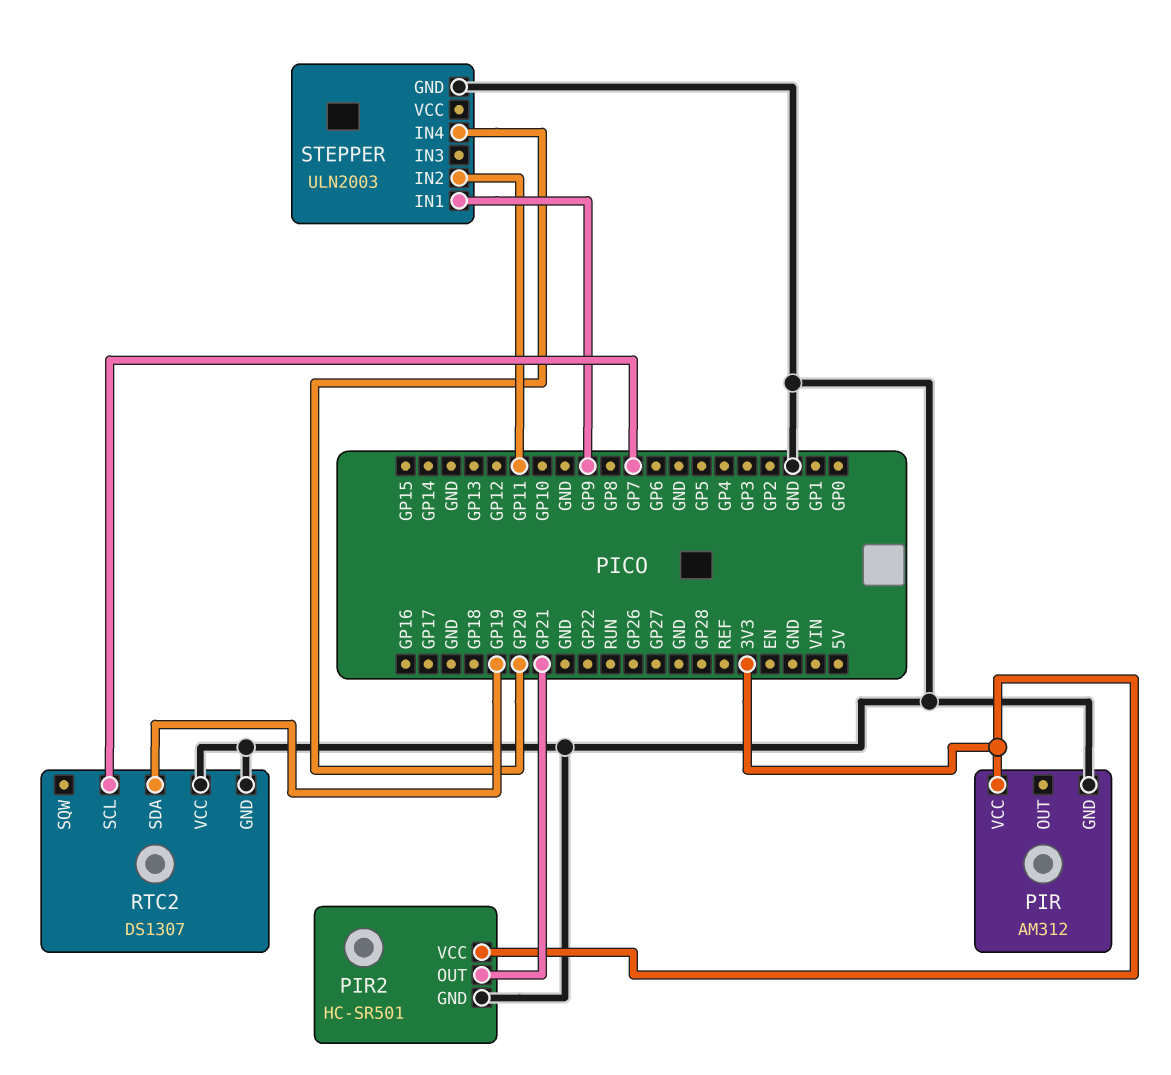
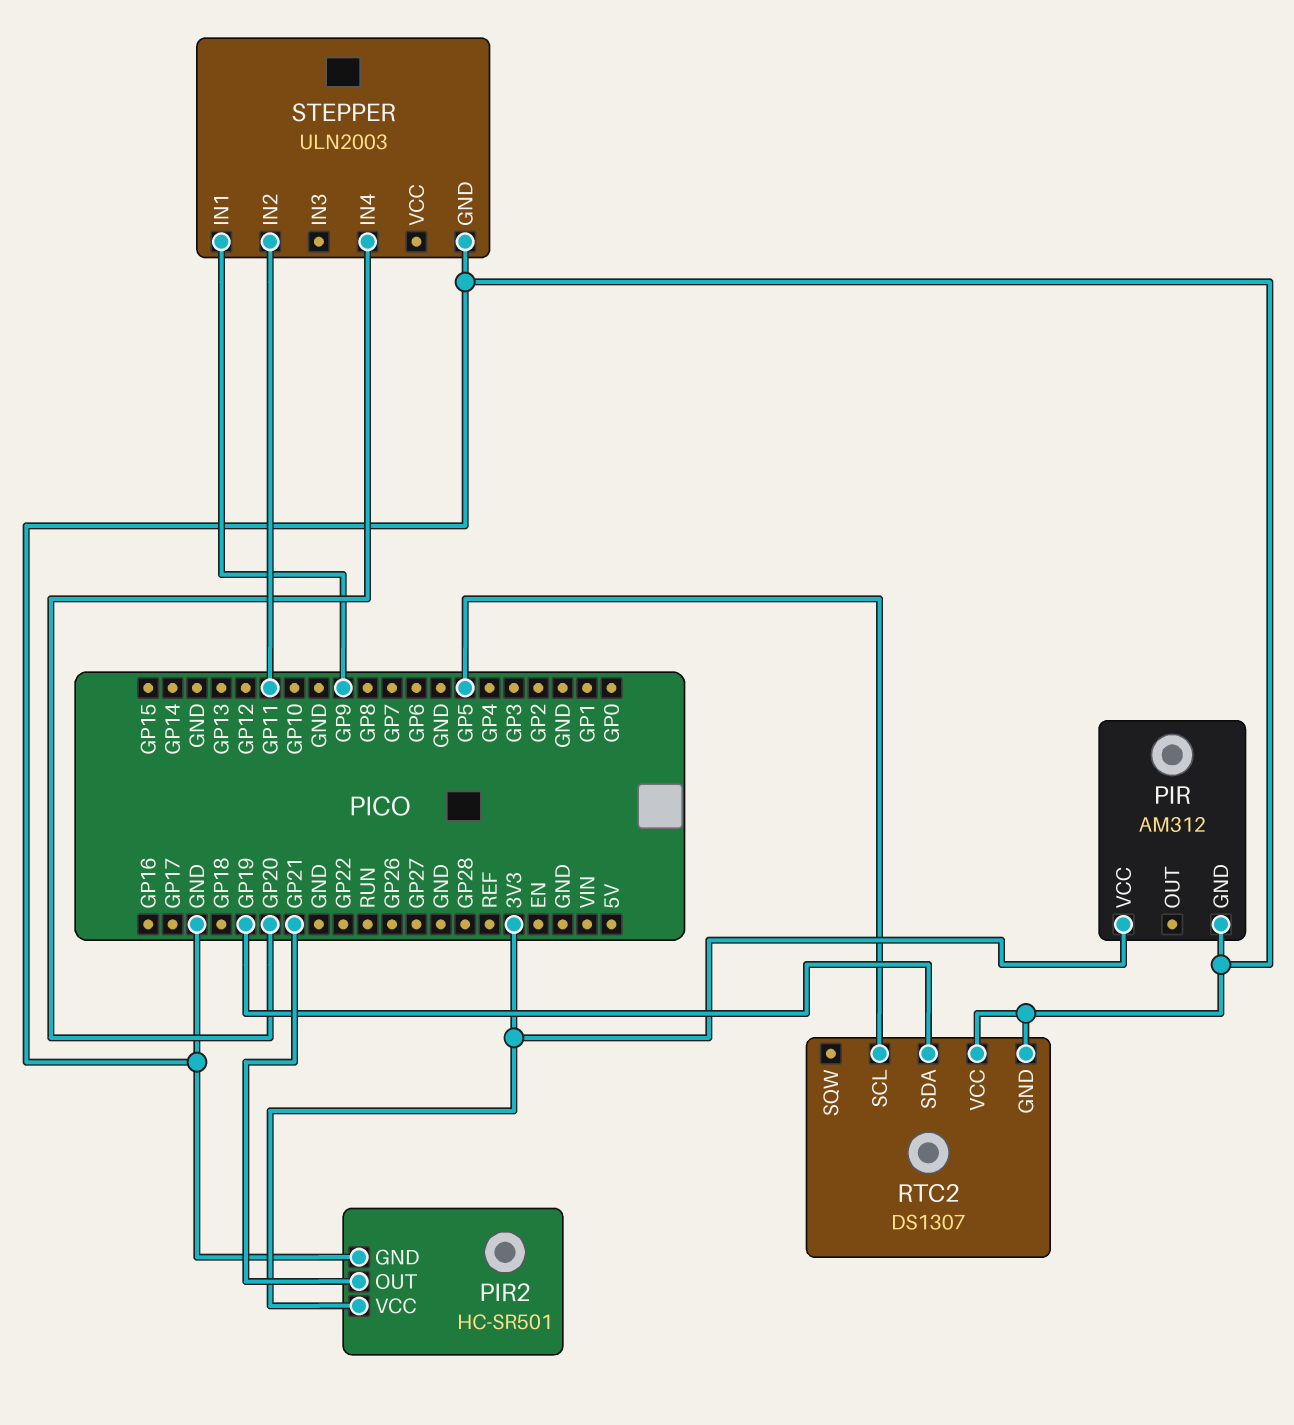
RTC2 pin SCL: GP7 -> GP5

